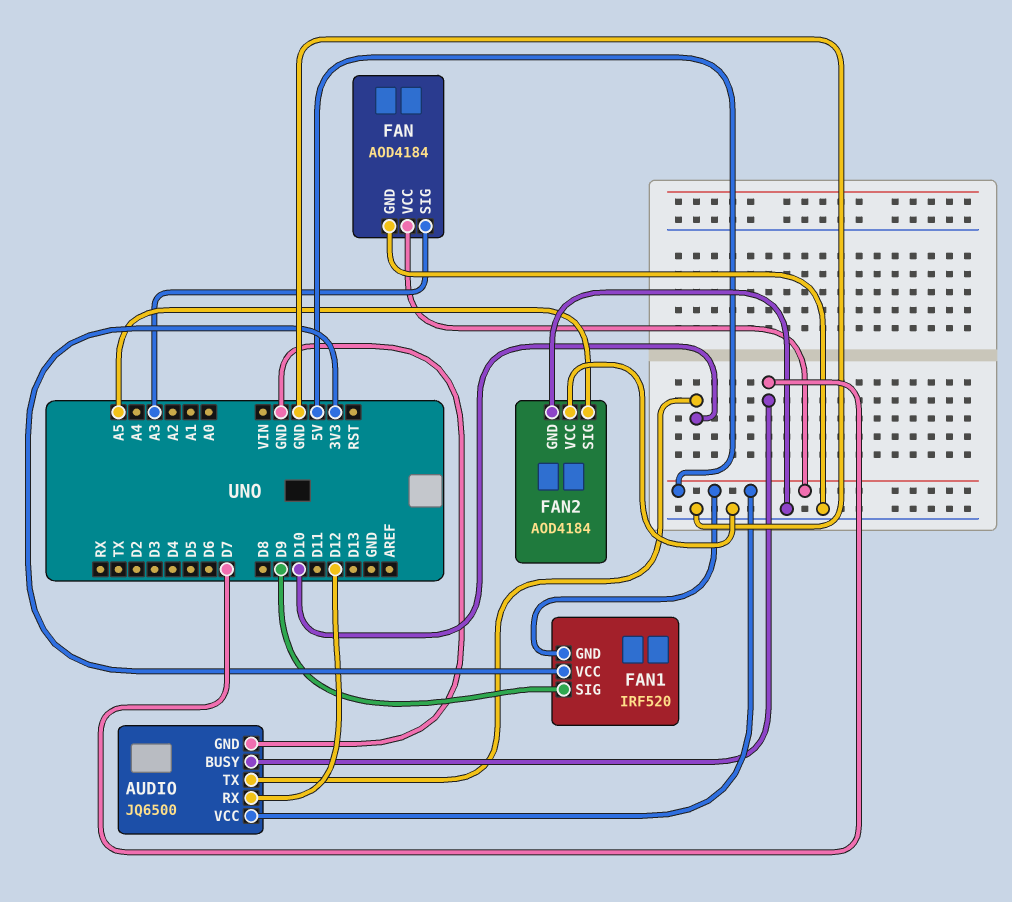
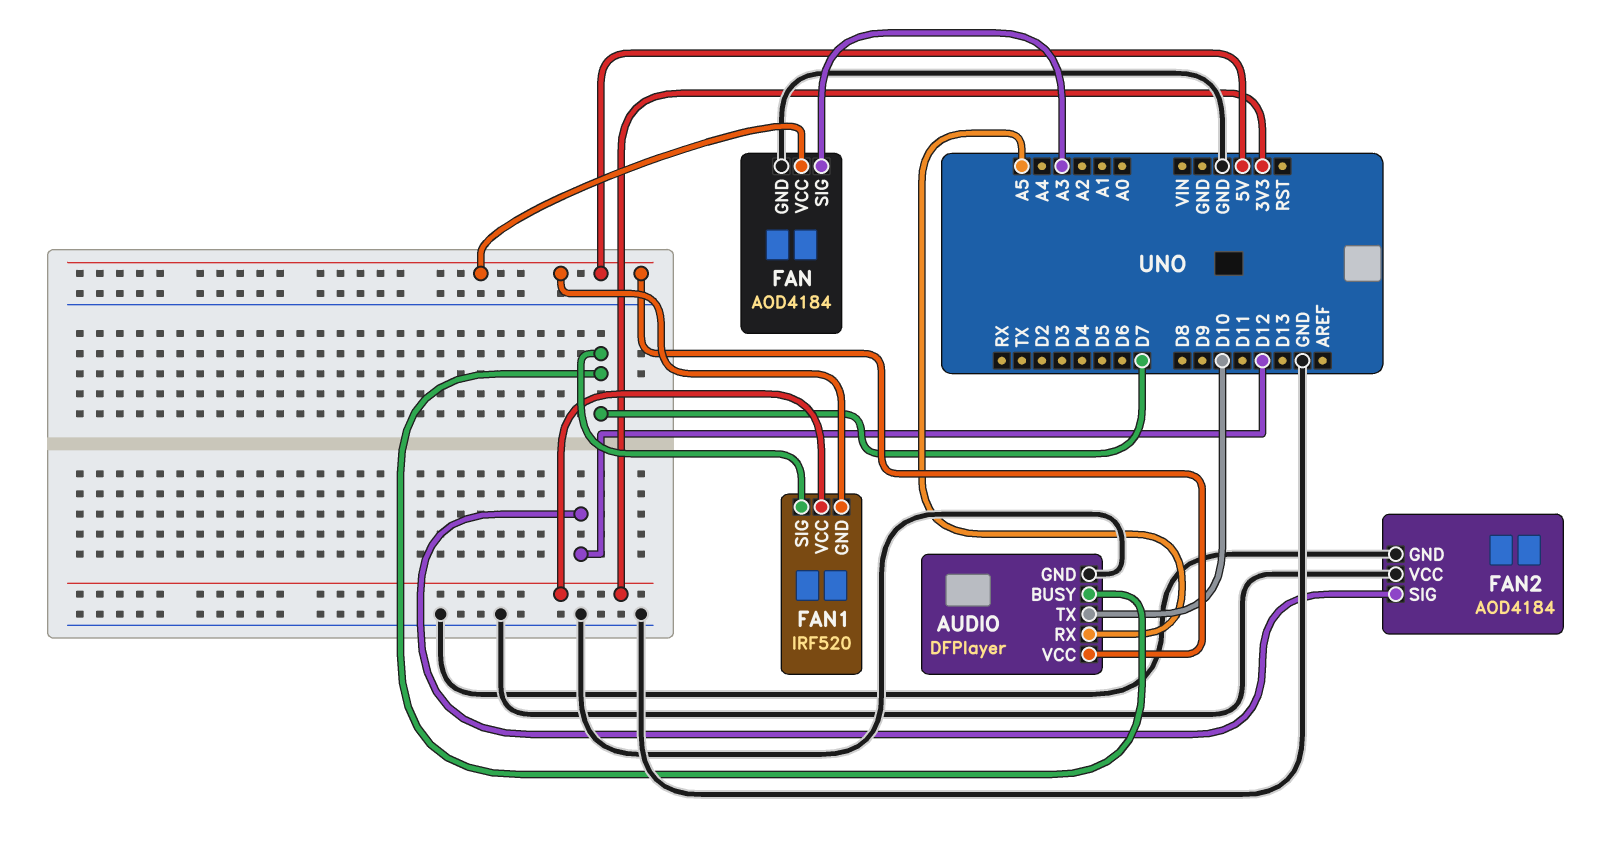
AUDIO: JQ6500 -> DFPlayer
AUDIO pin RX: D12 -> A5
FAN1 pin SIG: D9 -> D7
FAN2 pin SIG: A5 -> D12

